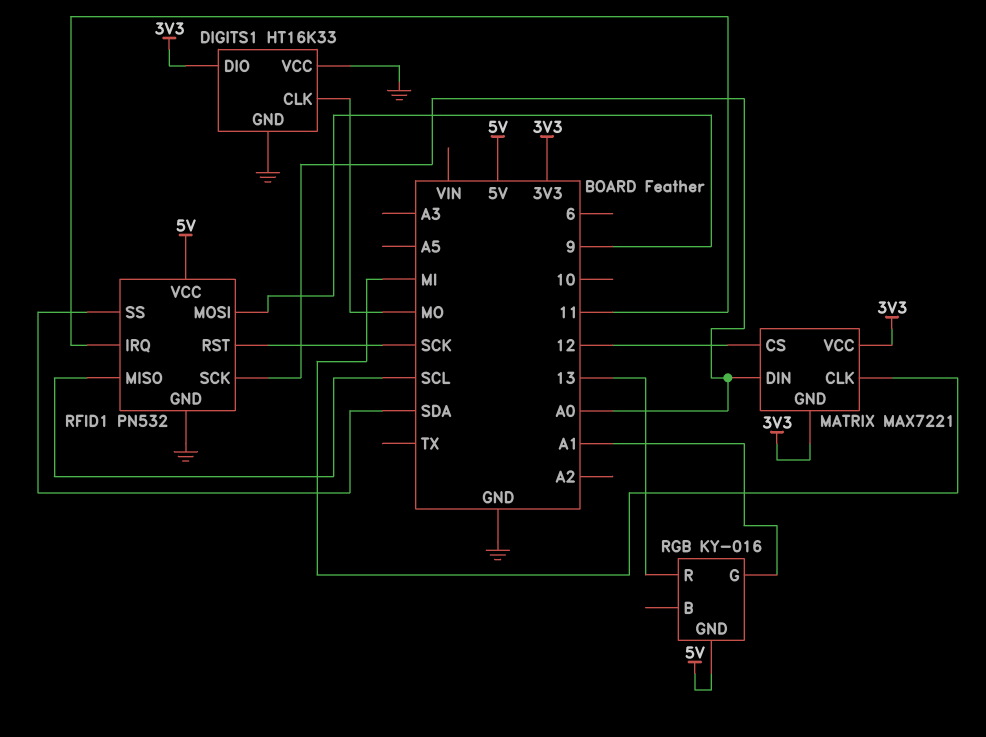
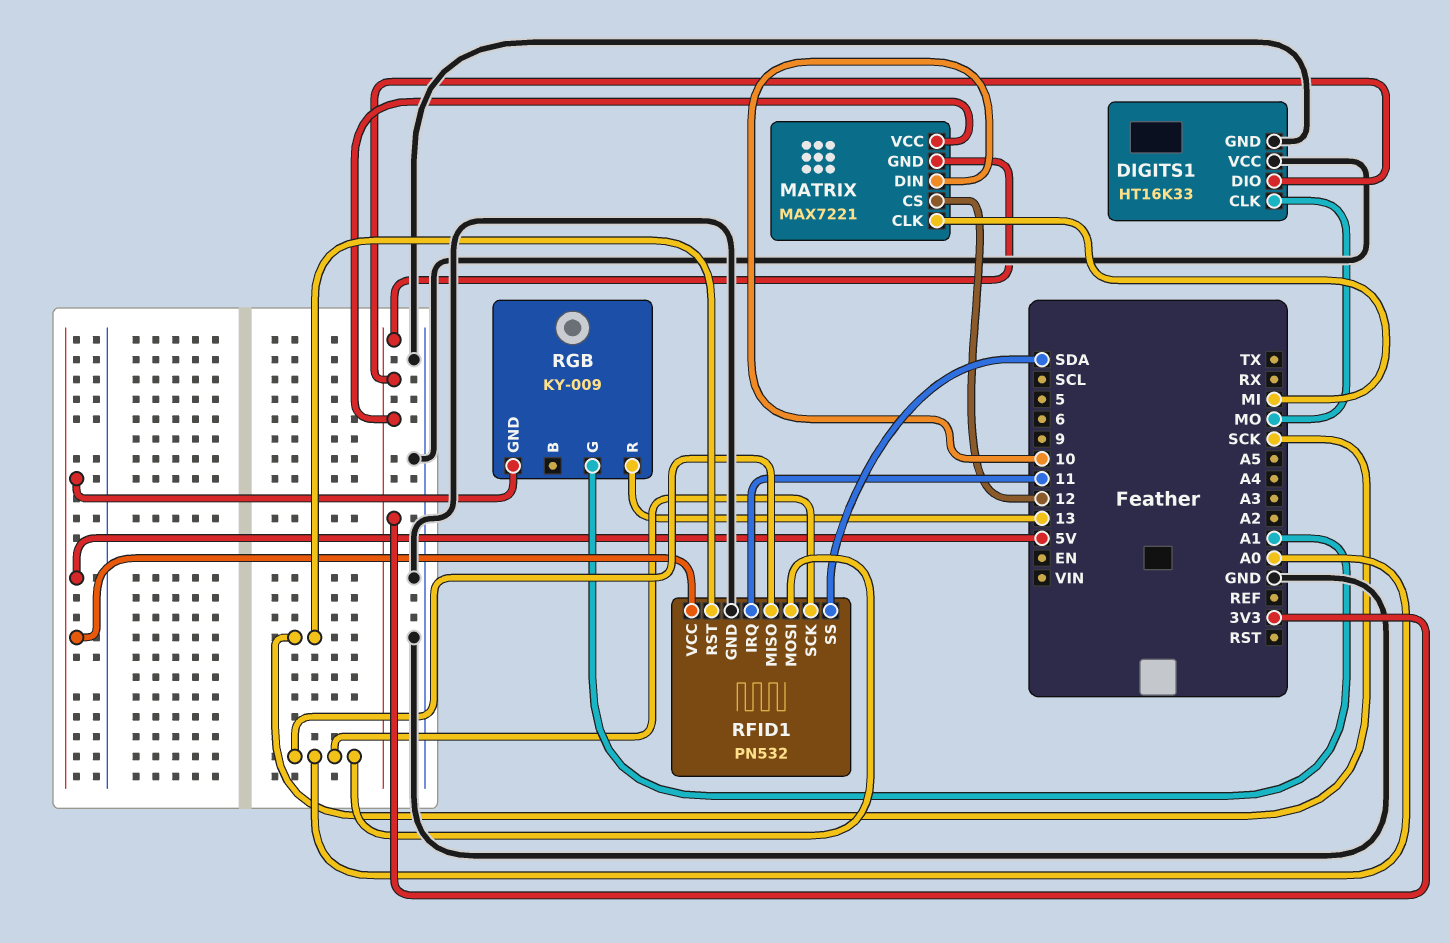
MATRIX pin DIN: A0 -> 10
RFID1 pin MISO: SCL -> A0
RFID1 pin MOSI: 9 -> A0
RGB: KY-016 -> KY-009

